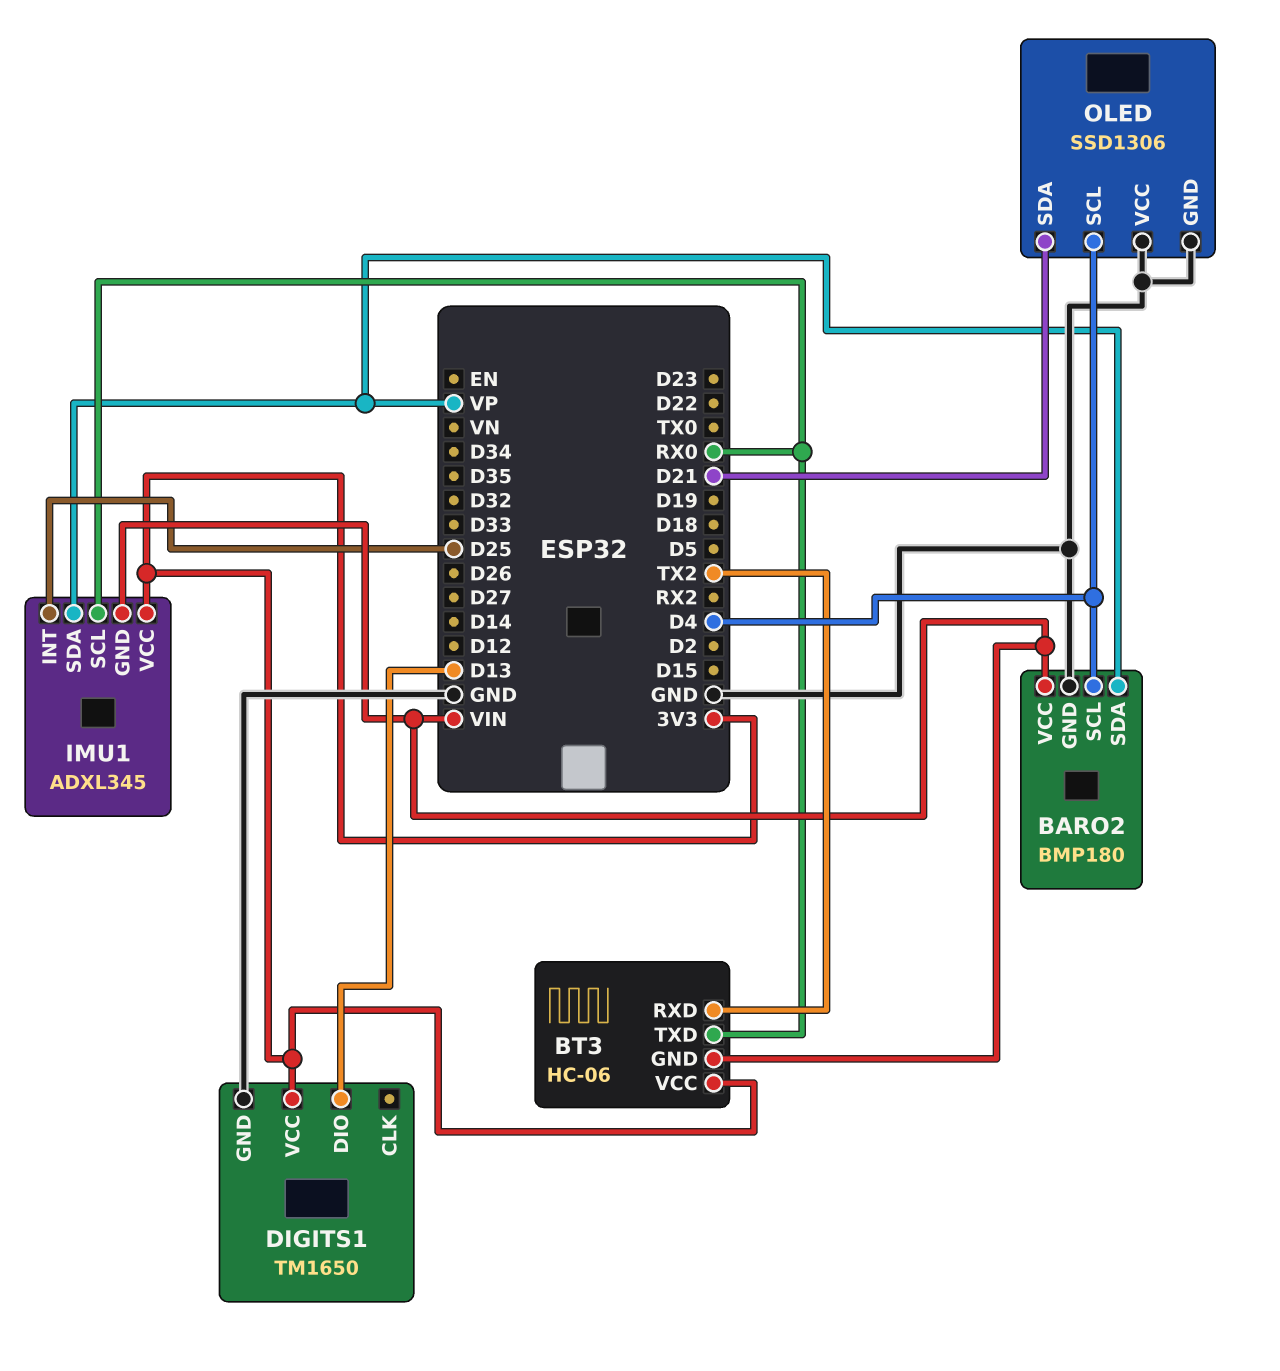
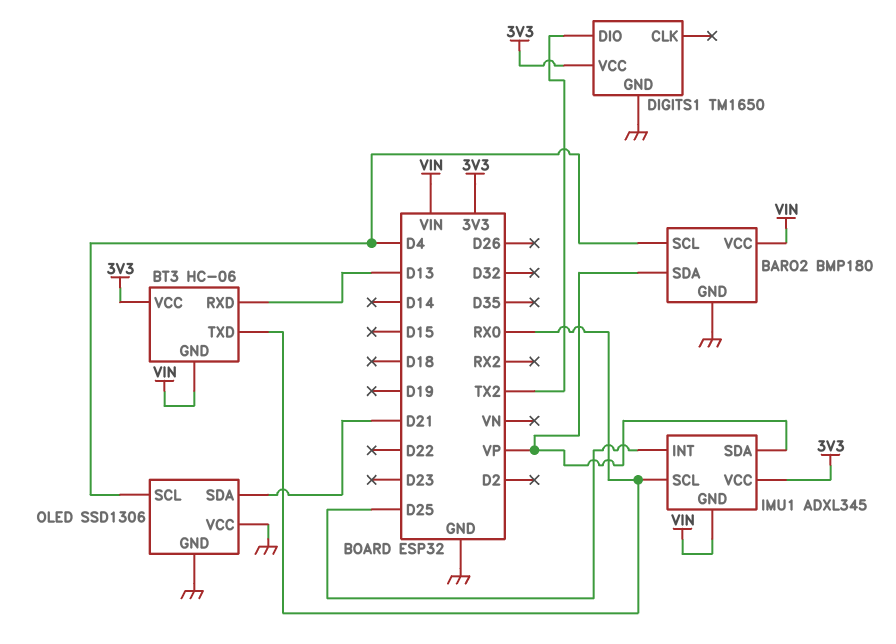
BT3 pin RXD: TX2 -> D13
DIGITS1 pin DIO: D13 -> TX2

